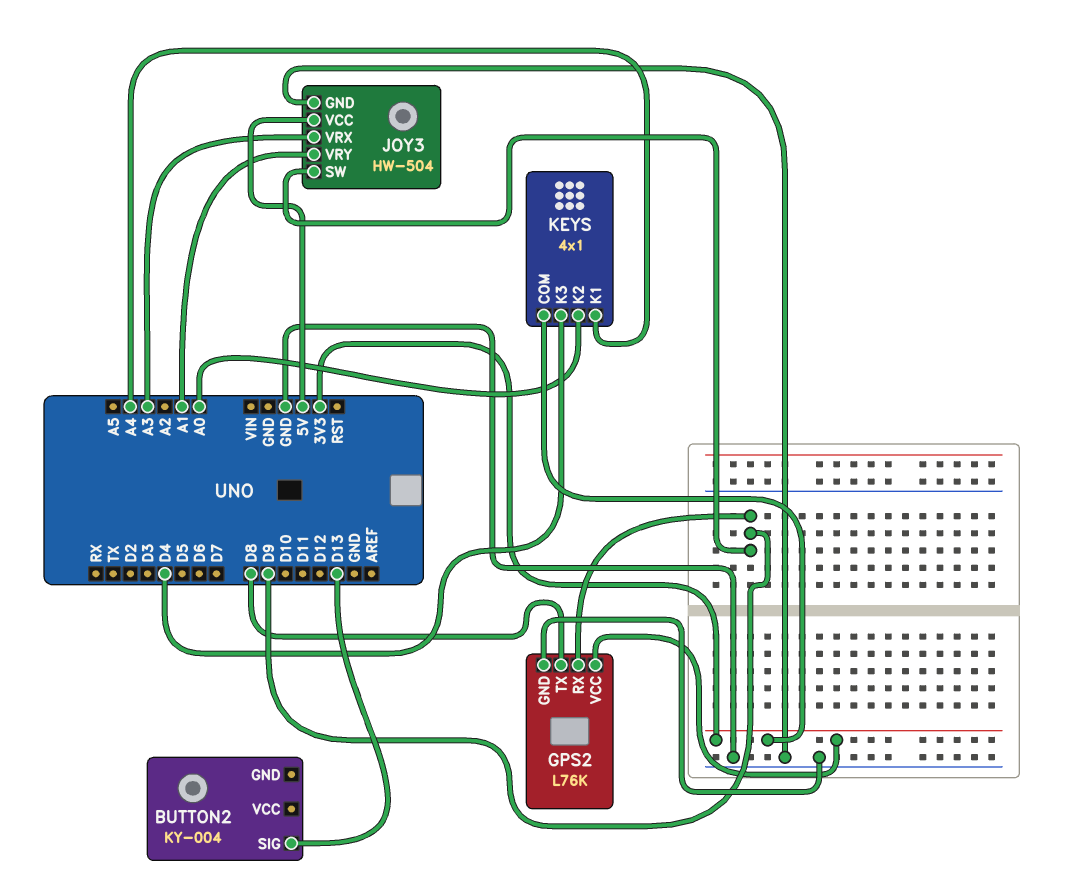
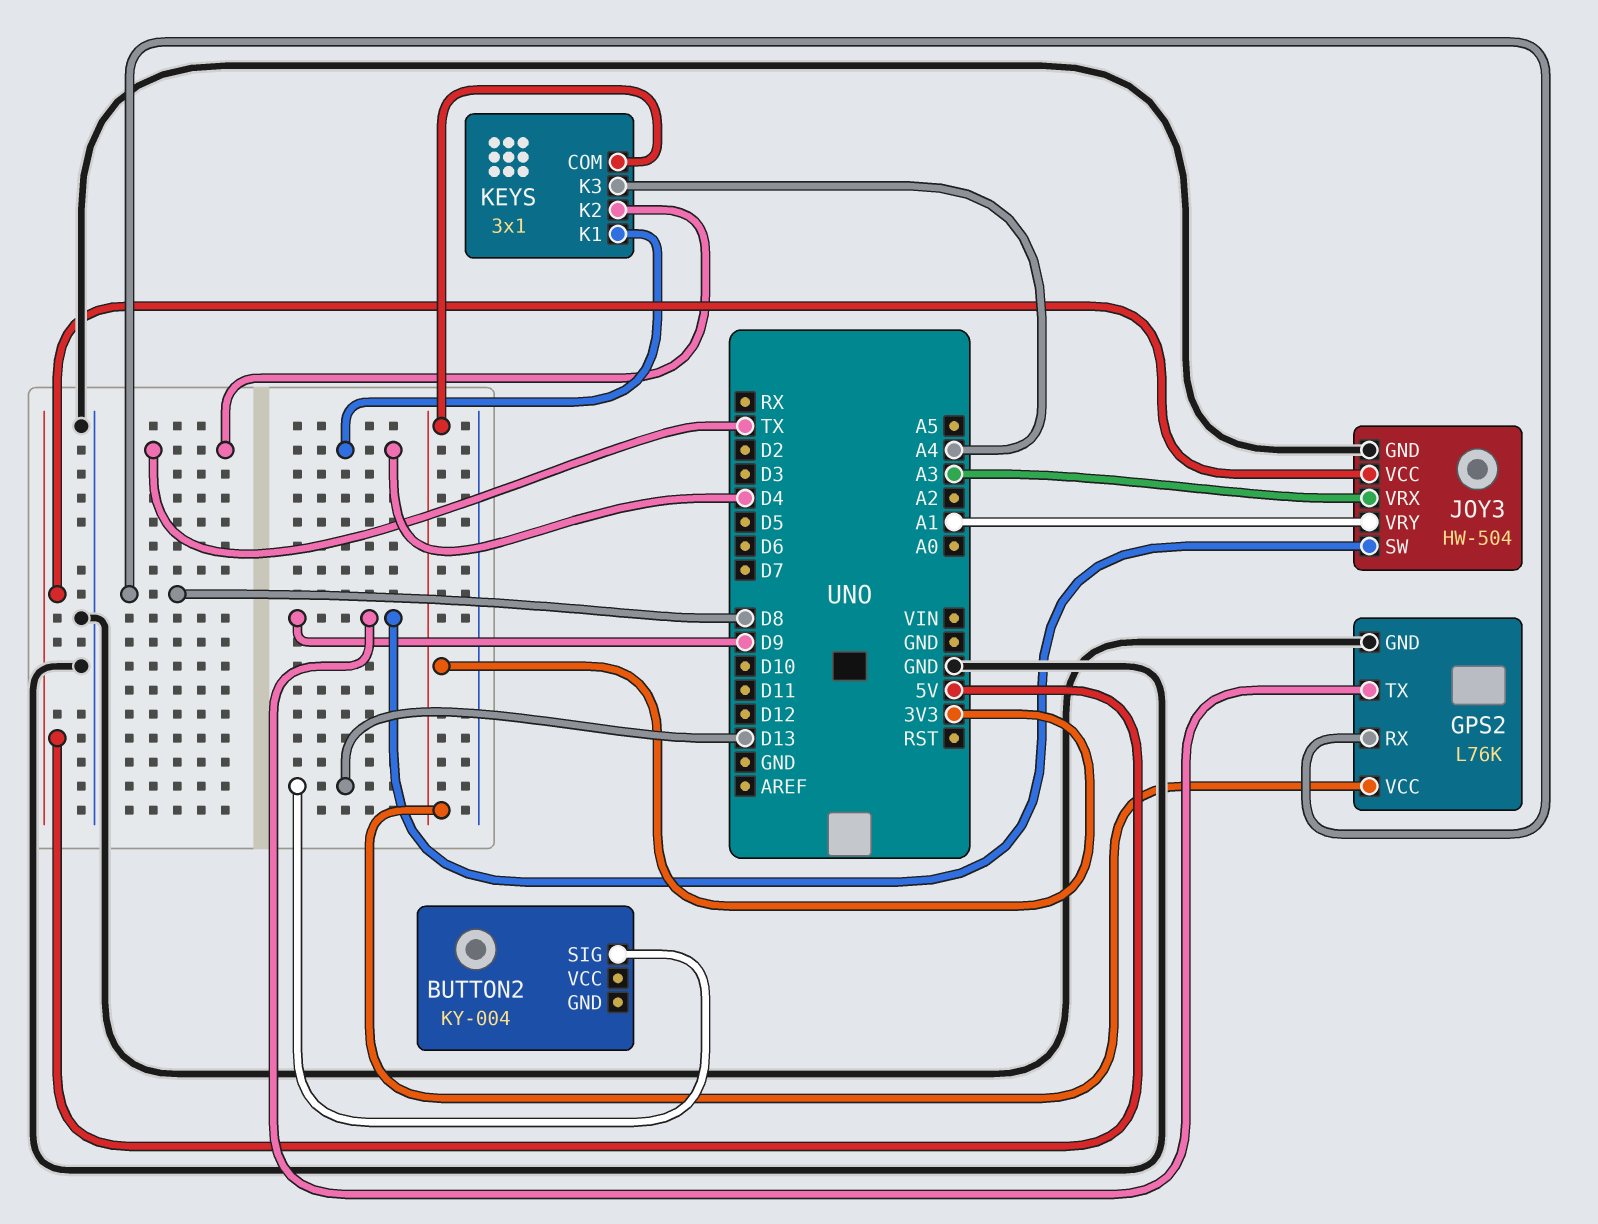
GPS2 pin RX: D9 -> D8
GPS2 pin TX: D8 -> D9
KEYS: 4x1 -> 3x1
KEYS pin K1: A4 -> D4
KEYS pin K2: A0 -> TX
KEYS pin K3: D4 -> A4

